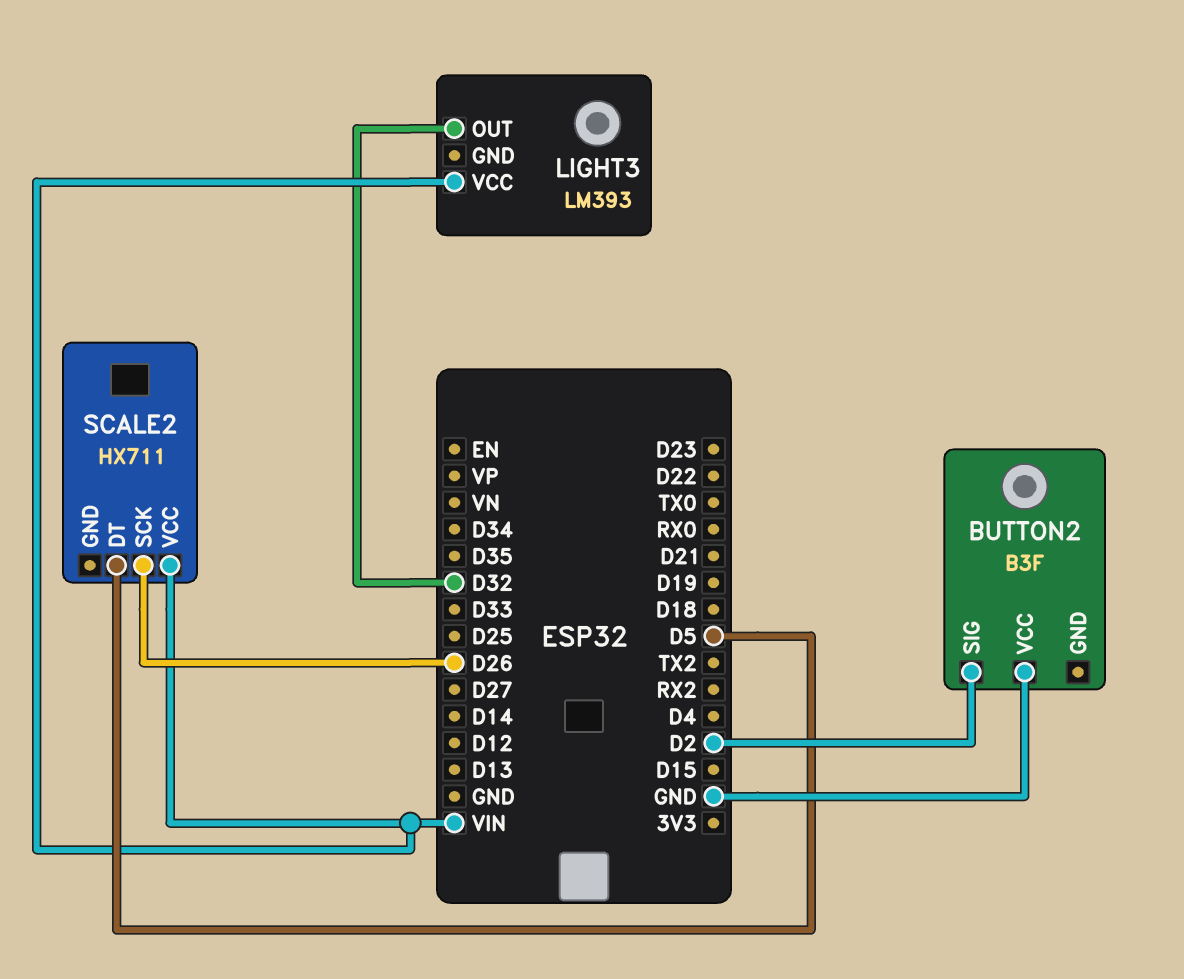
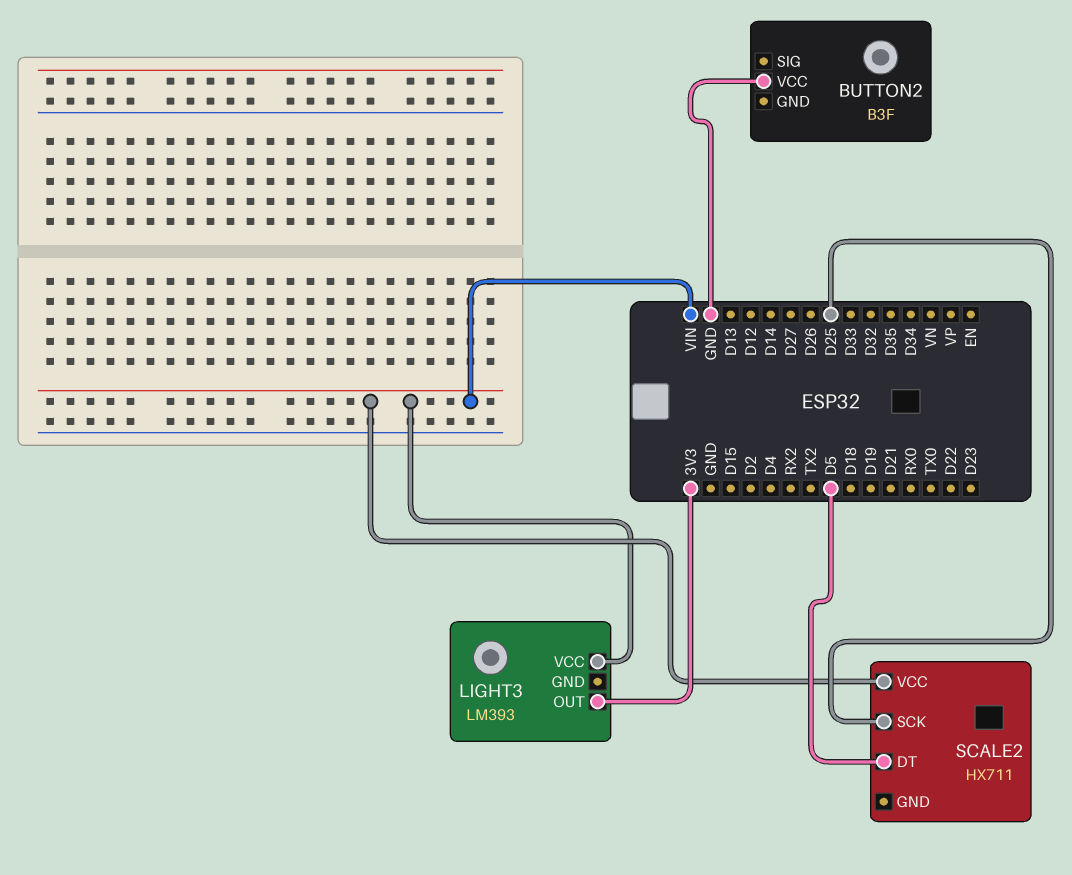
BUTTON2 pin SIG: D2 -> none
LIGHT3 pin OUT: D32 -> 3V3
SCALE2 pin SCK: D26 -> D25

